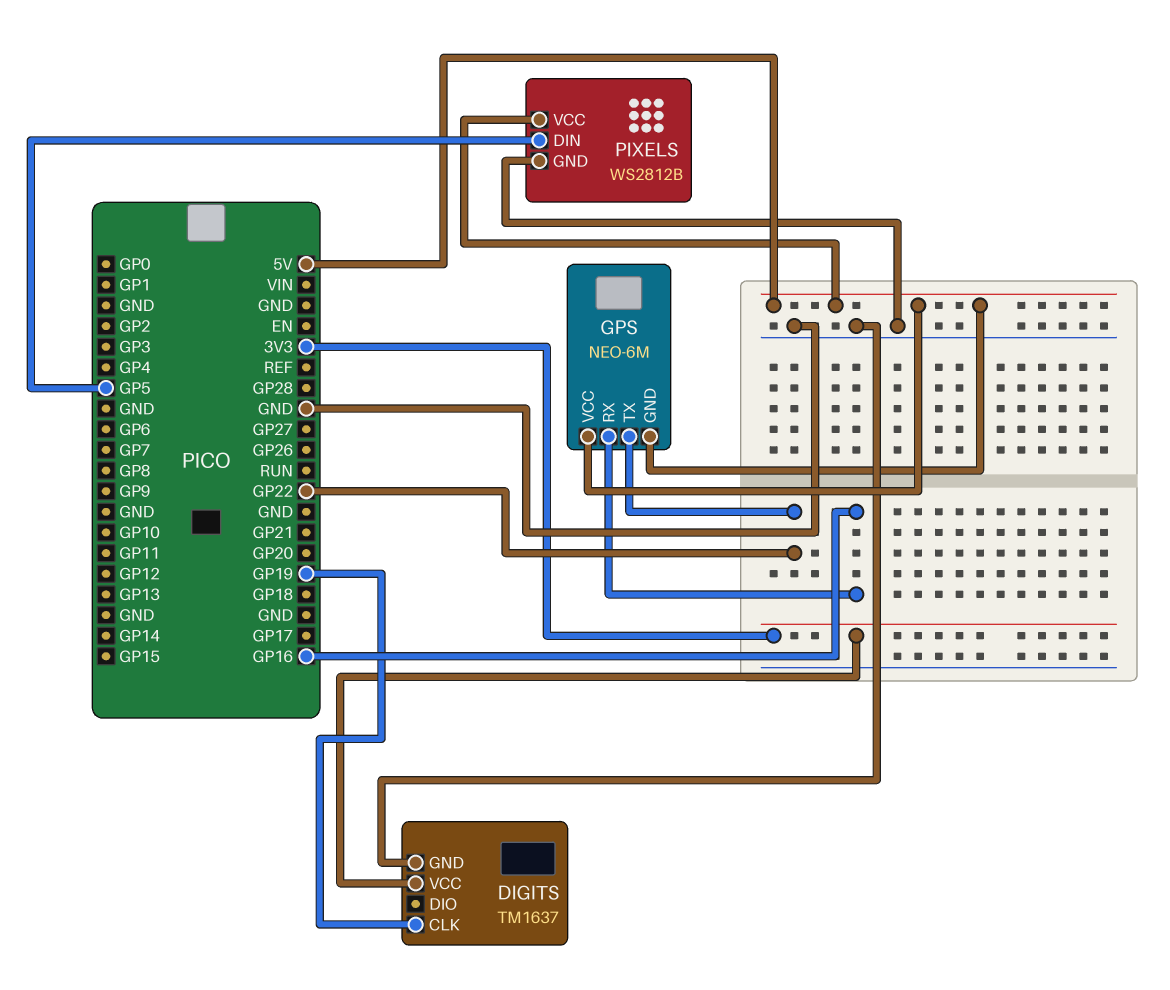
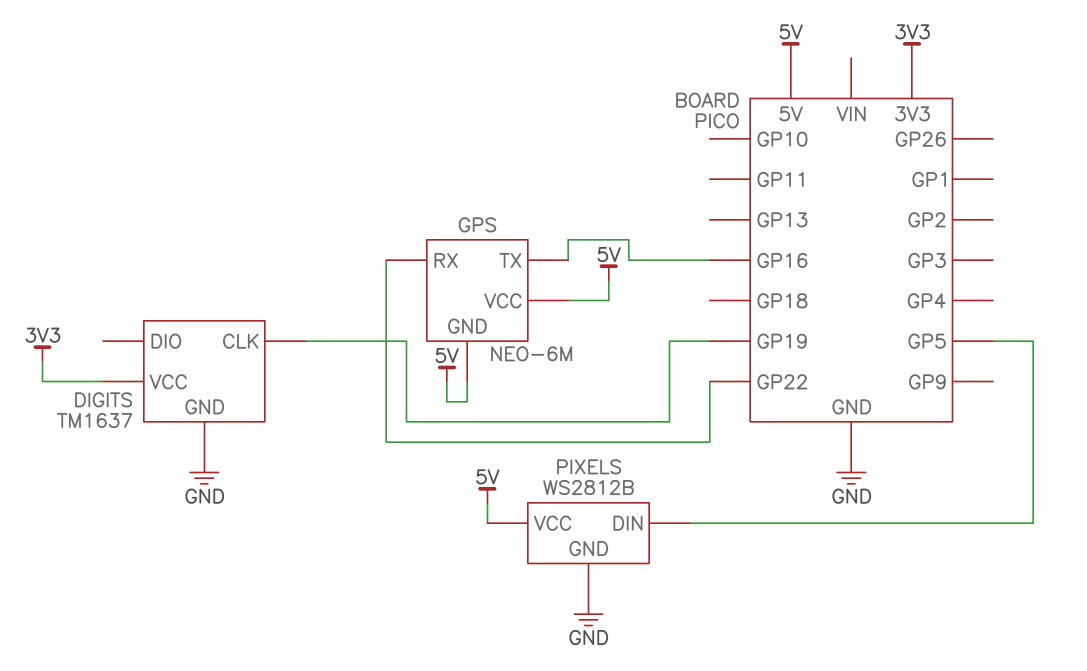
GPS pin RX: GP16 -> GP22
GPS pin TX: GP22 -> GP16

